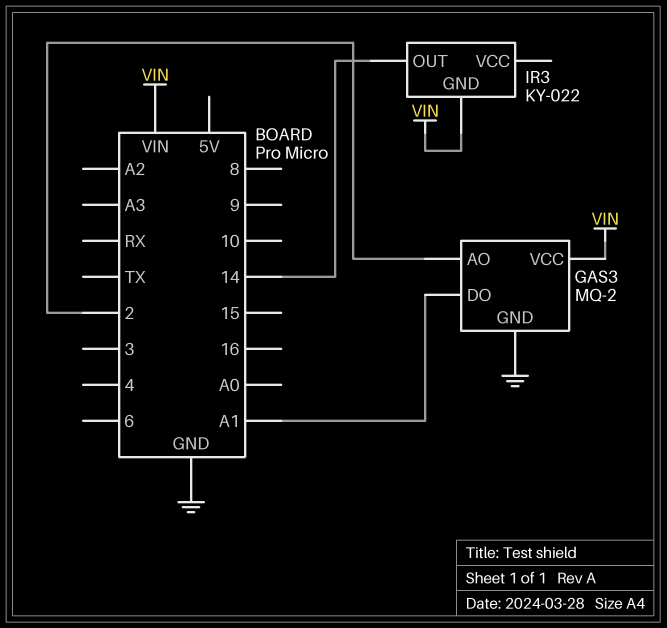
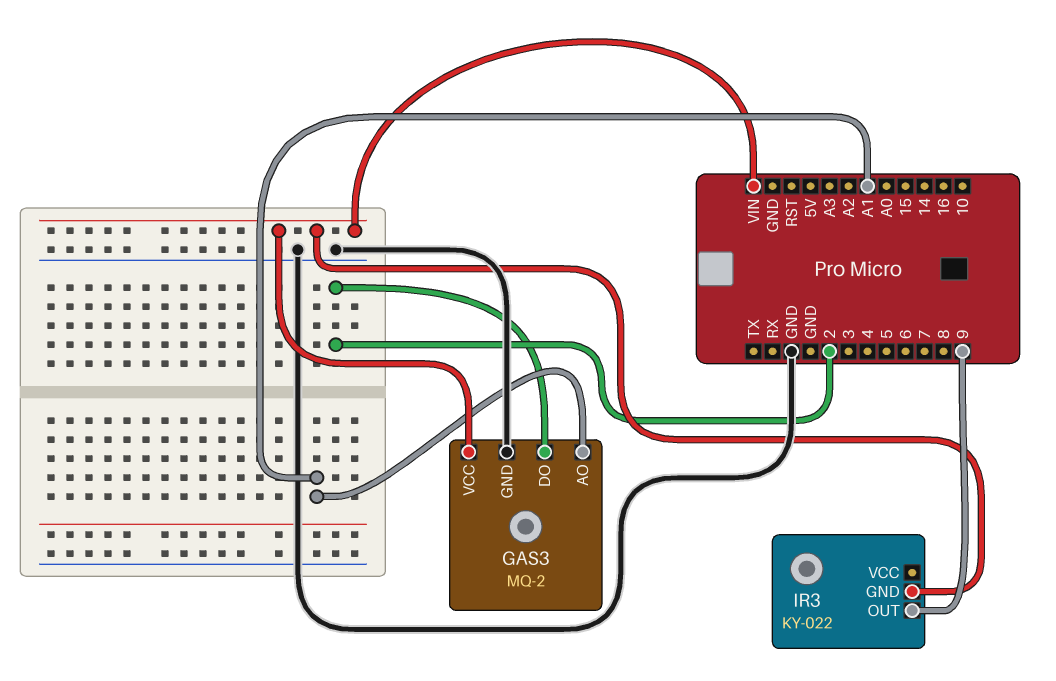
GAS3 pin AO: 2 -> A1
GAS3 pin DO: A1 -> 2
IR3 pin OUT: 14 -> 9

